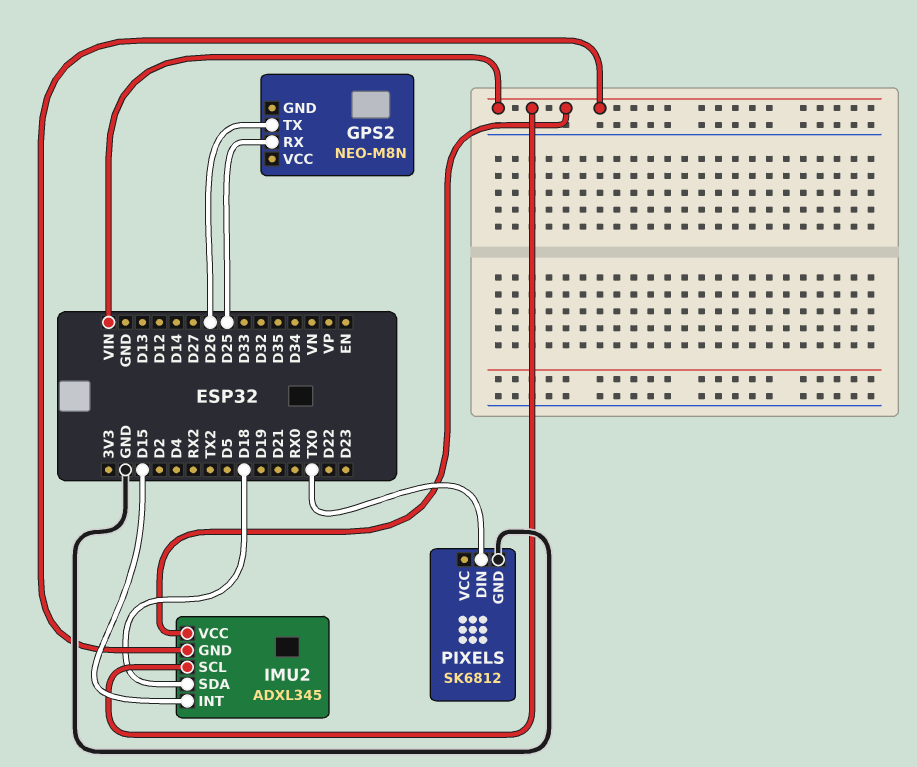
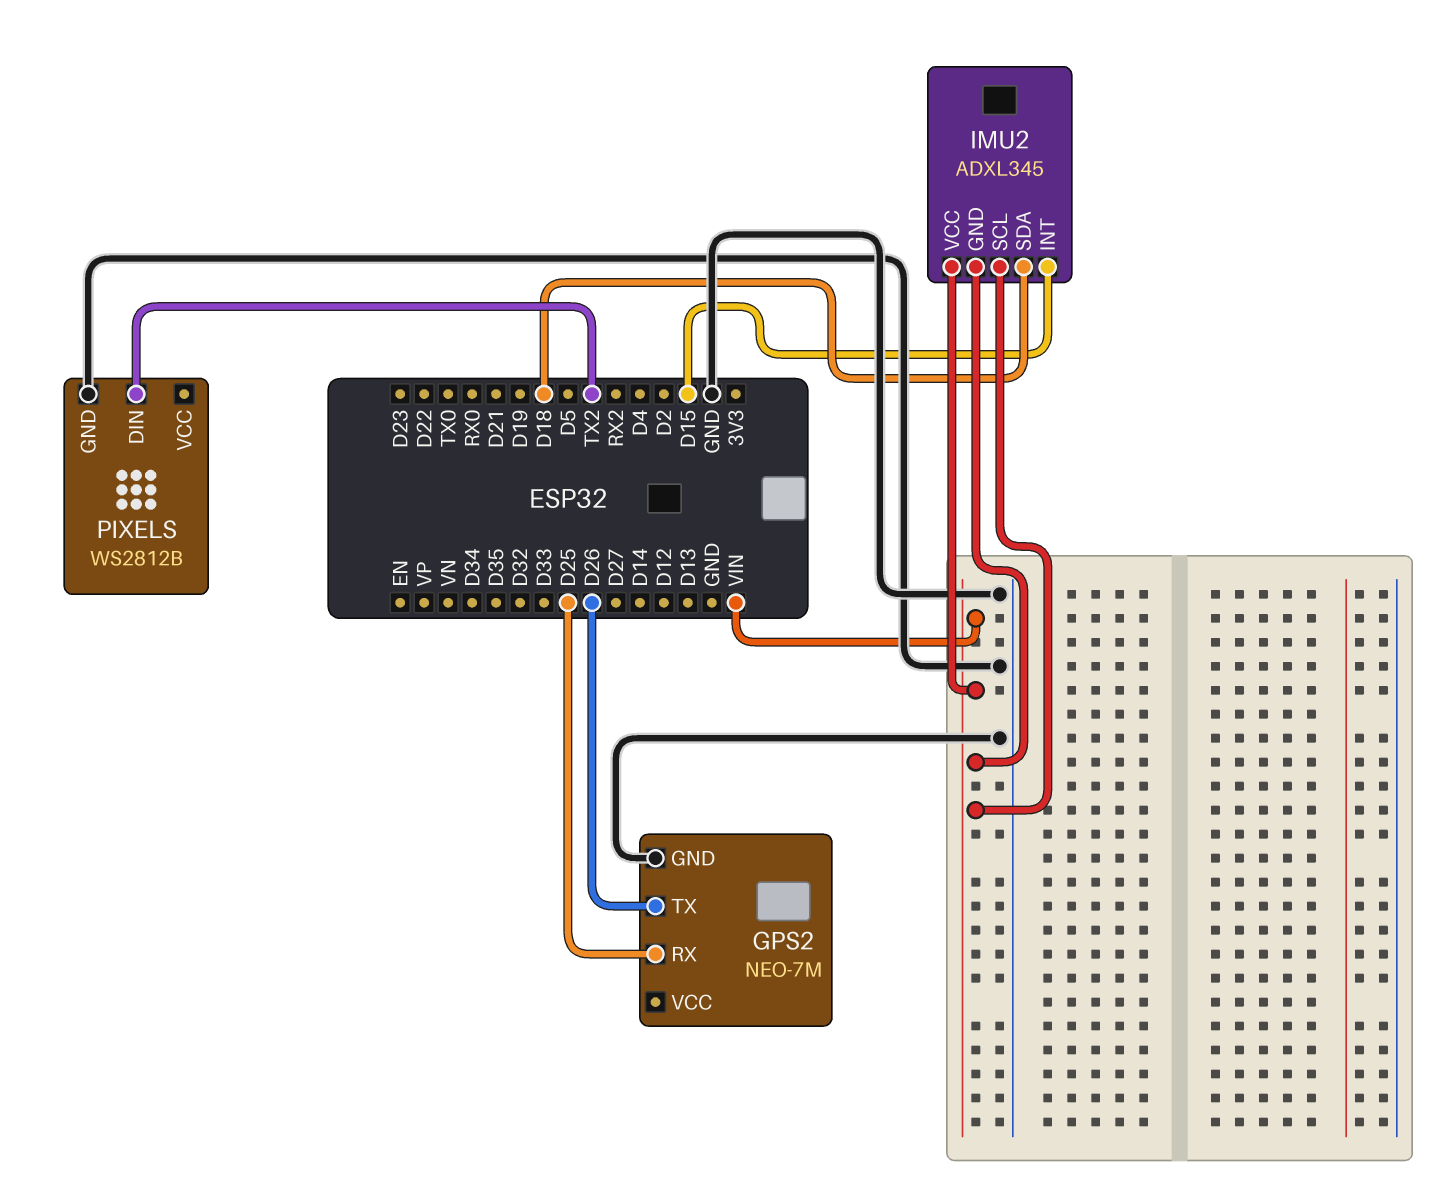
GPS2: NEO-M8N -> NEO-7M
GPS2 pin GND: none -> GND
PIXELS: SK6812 -> WS2812B
PIXELS pin DIN: TX0 -> TX2

